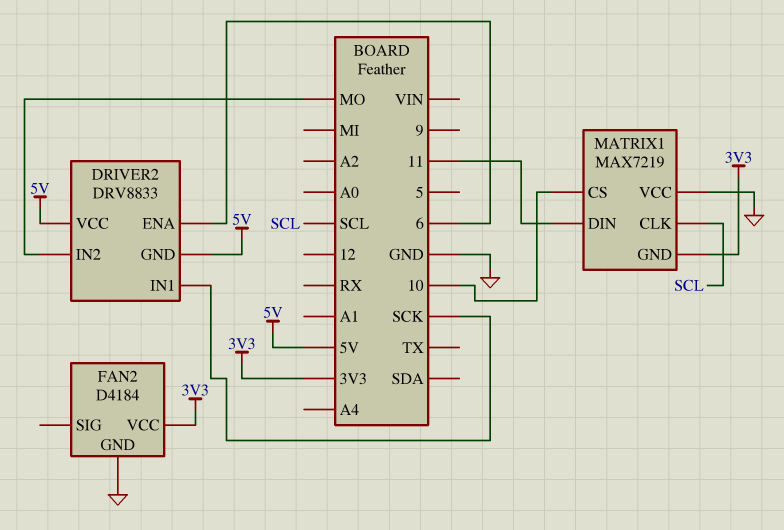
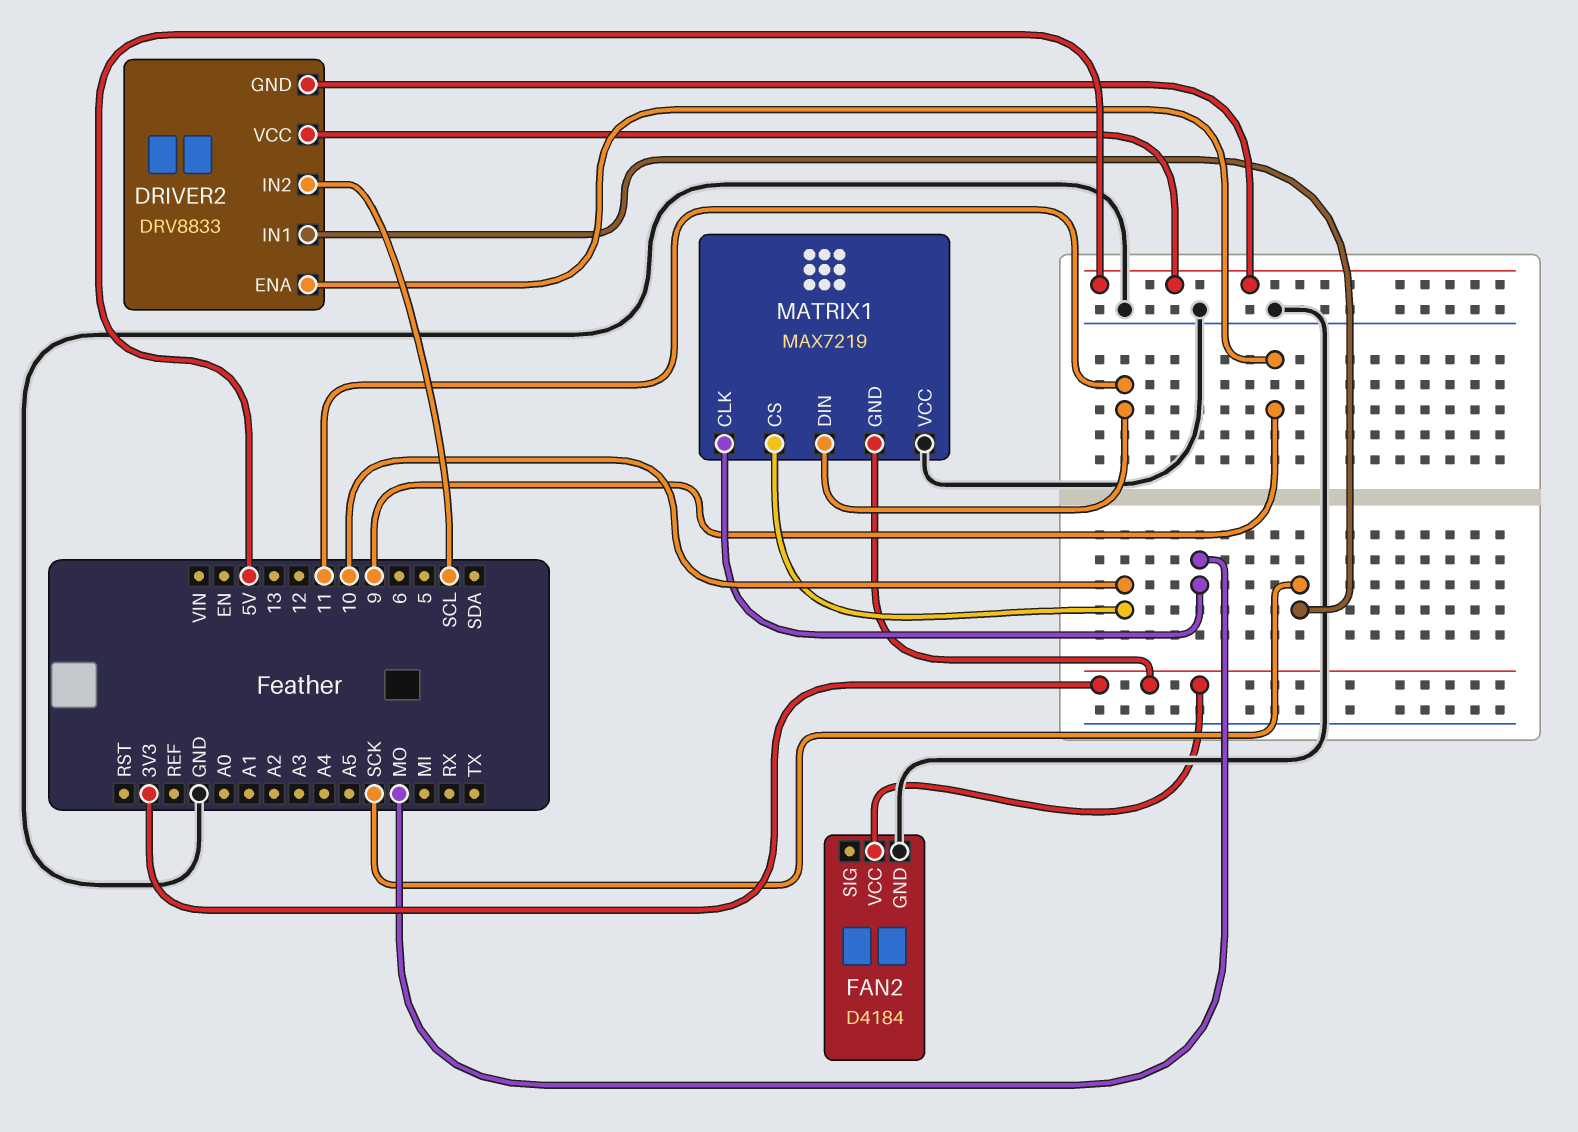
DRIVER2 pin ENA: 6 -> 9
DRIVER2 pin IN2: MO -> SCL
MATRIX1 pin CLK: SCL -> MO

